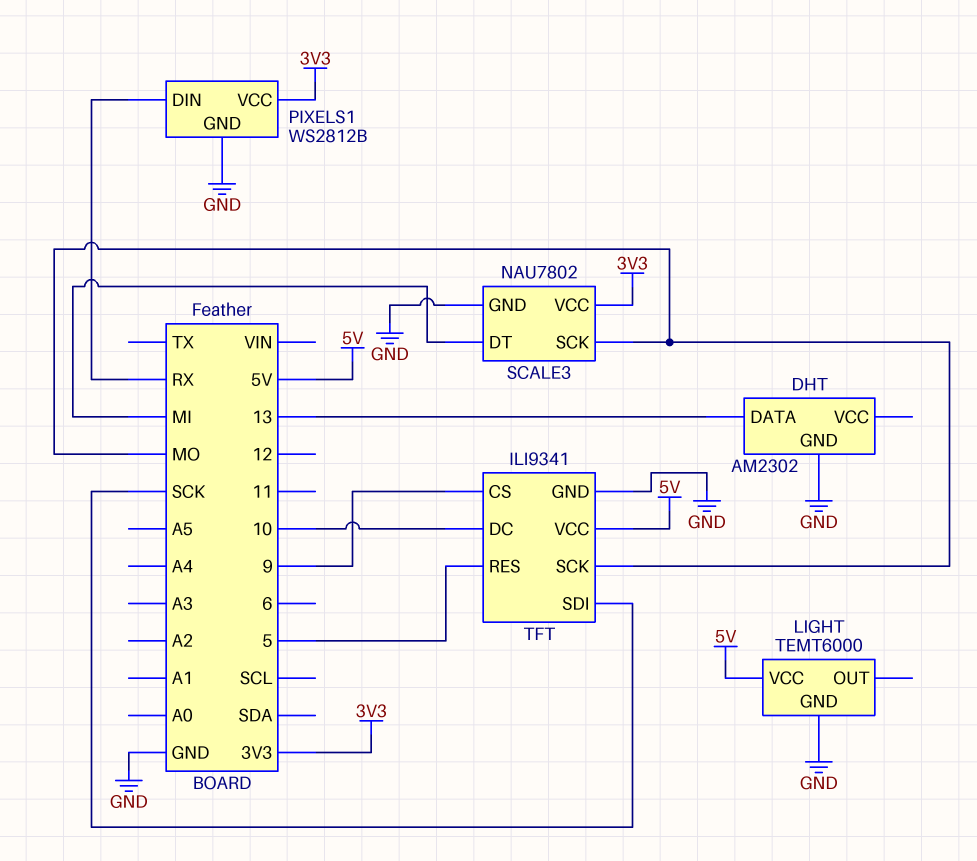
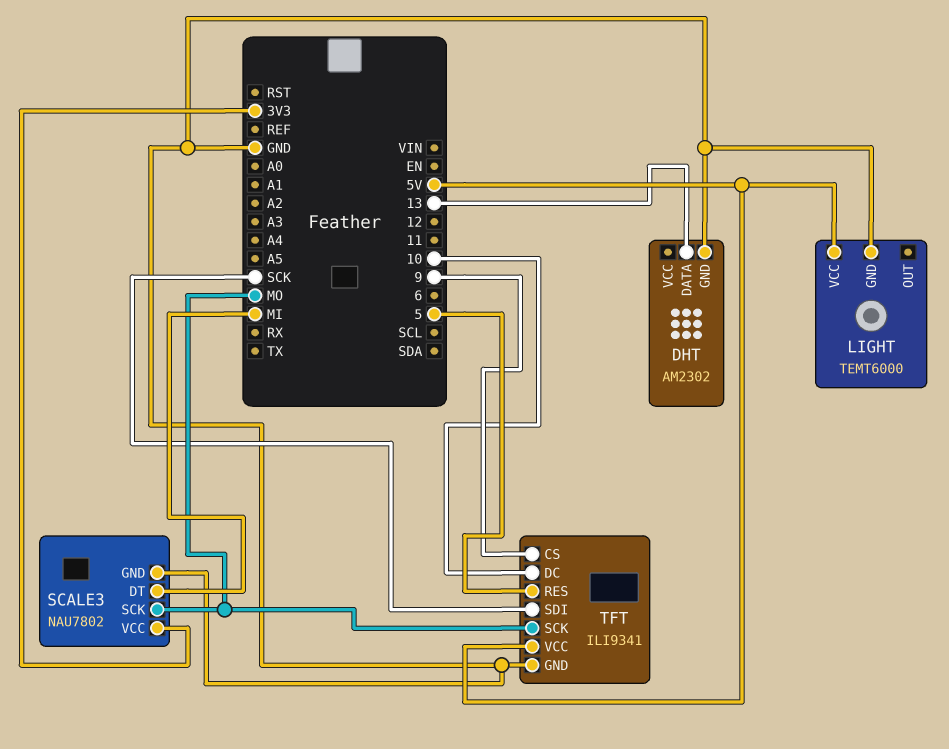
PIXELS1: WS2812B -> none
PIXELS1 pin DIN: RX -> none
PIXELS1 pin GND: GND -> none
PIXELS1 pin VCC: 3V3 -> none

